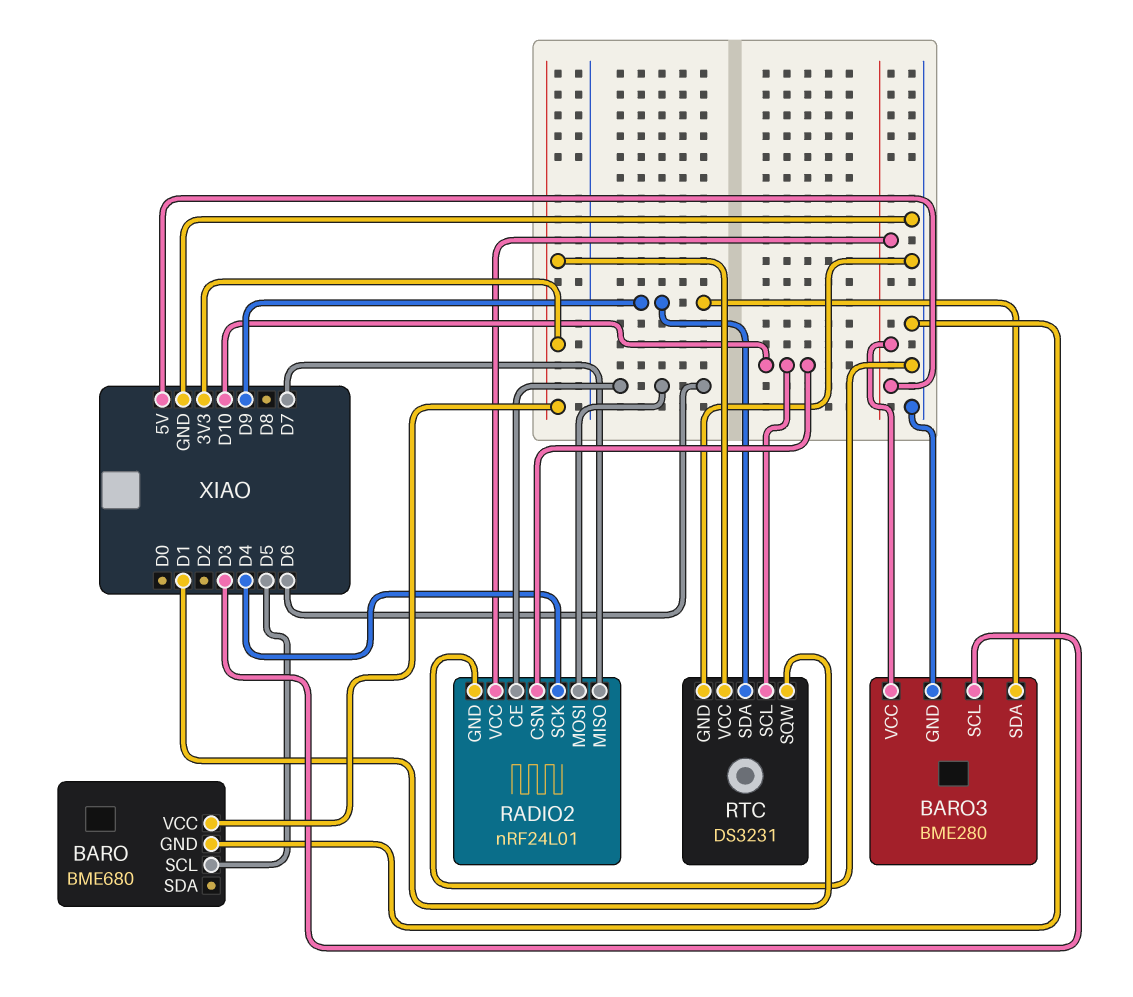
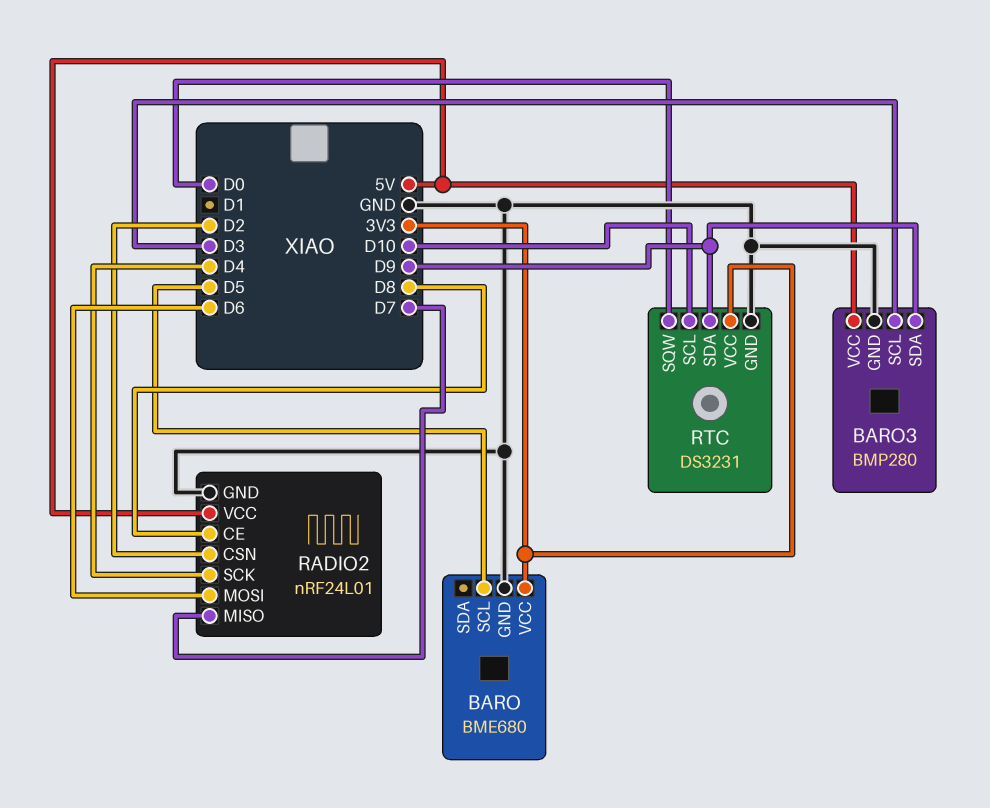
BARO3: BME280 -> BMP280
RADIO2 pin CE: D6 -> D8
RADIO2 pin CSN: D10 -> D2
RTC pin SQW: D1 -> D0

